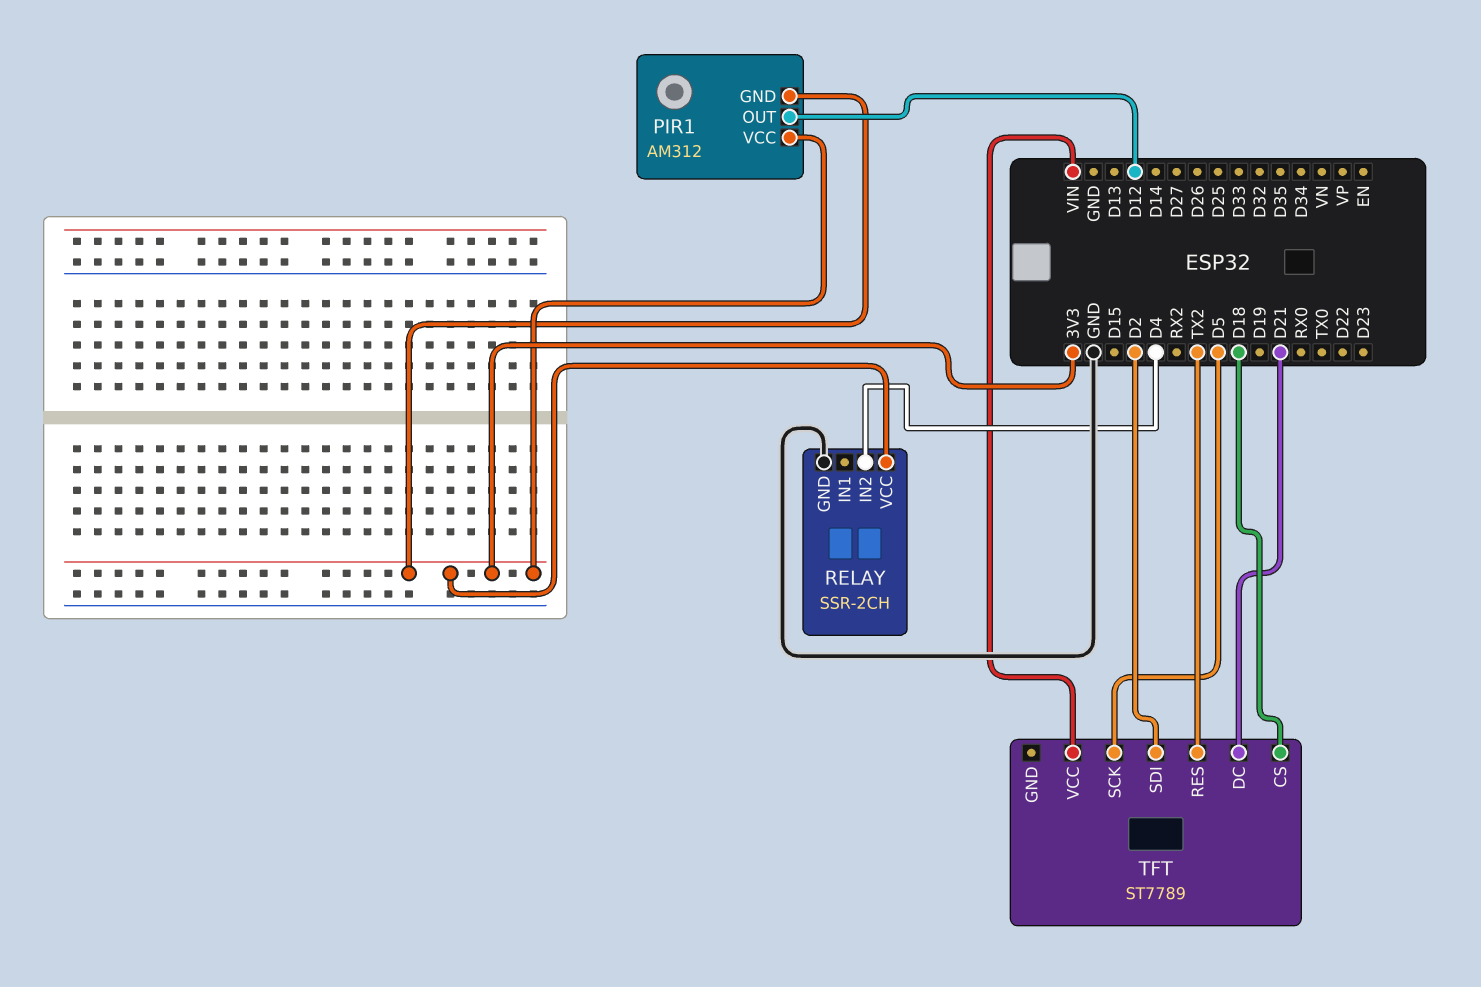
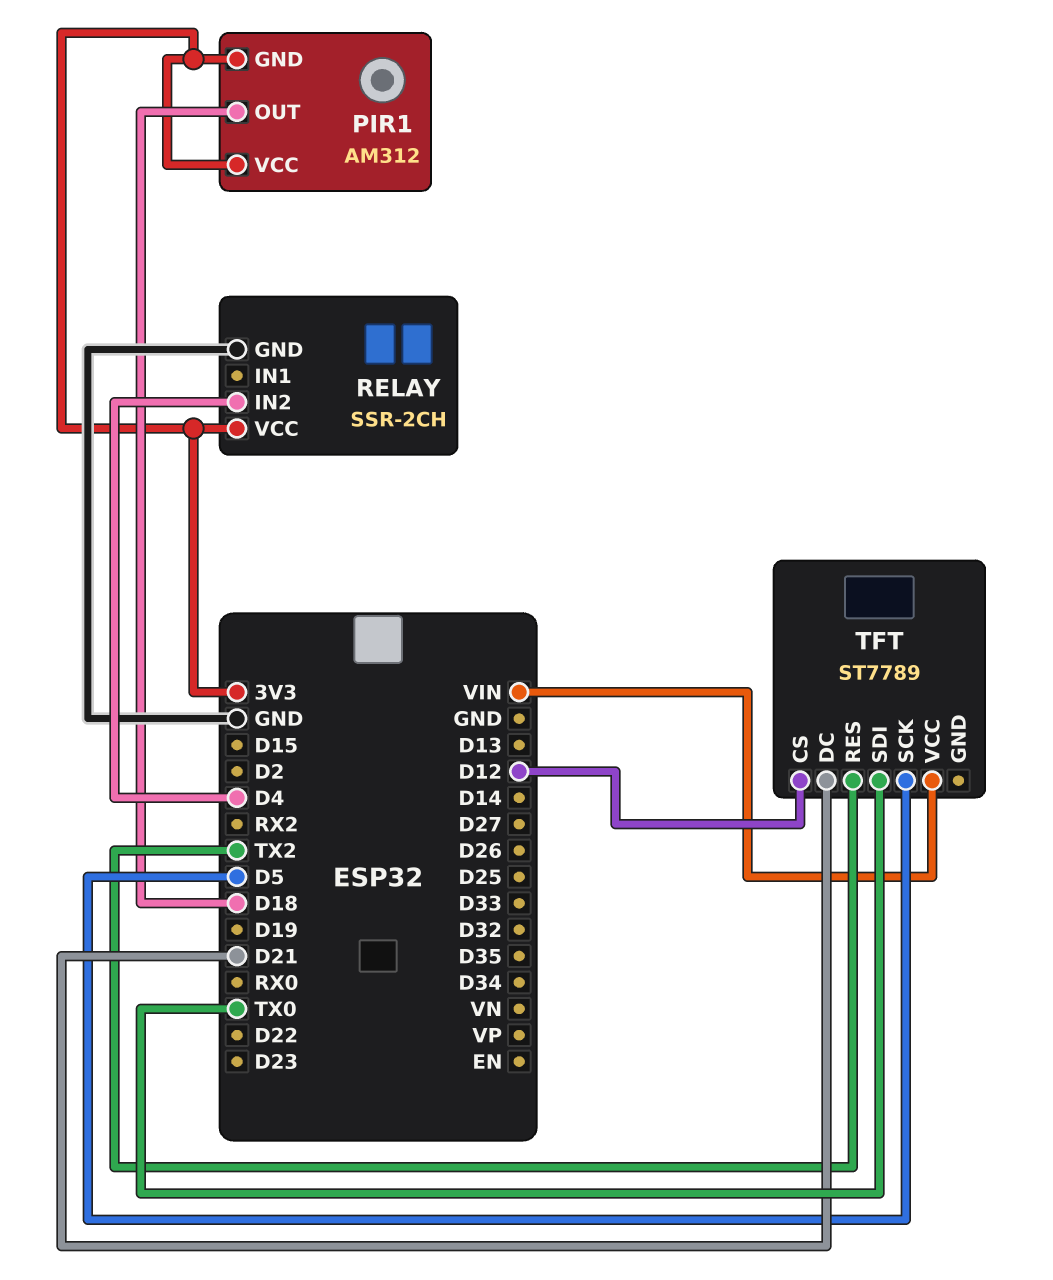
PIR1 pin OUT: D12 -> D18
TFT pin CS: D18 -> D12
TFT pin SDI: D2 -> TX0

